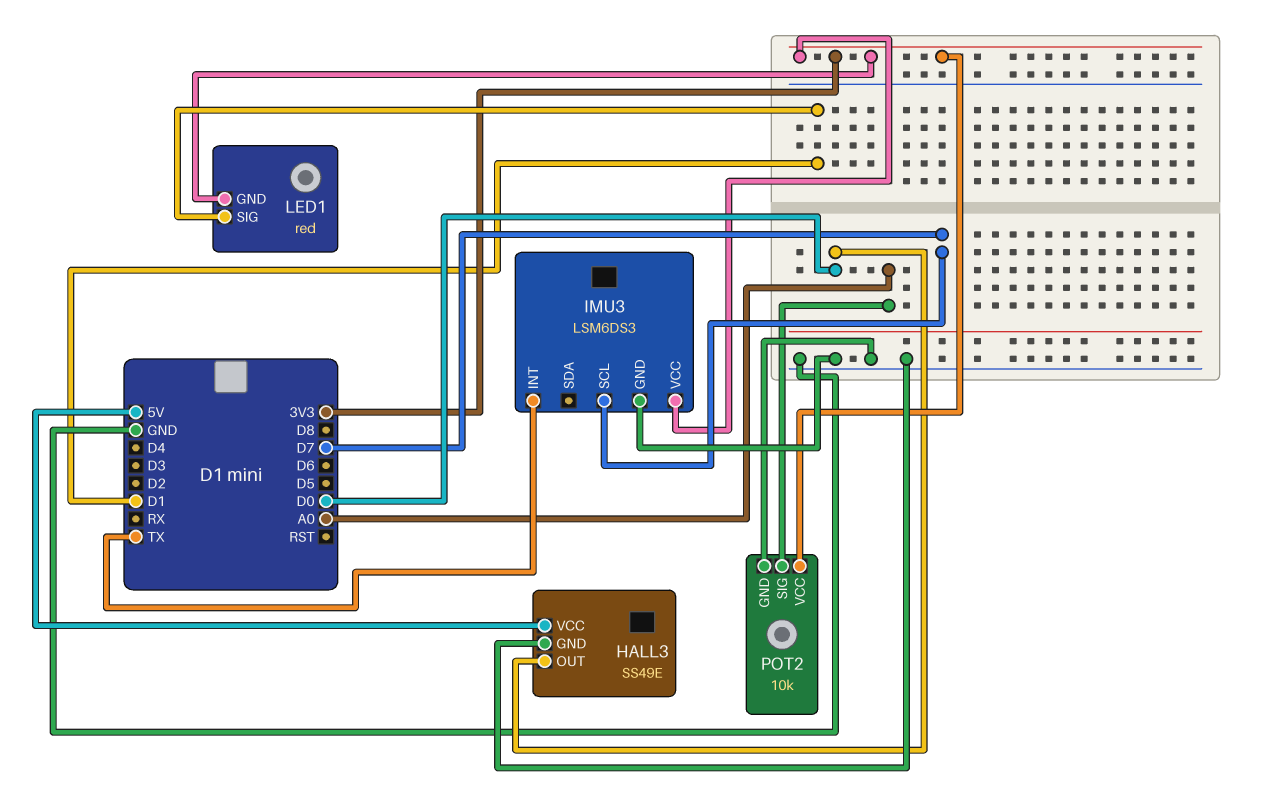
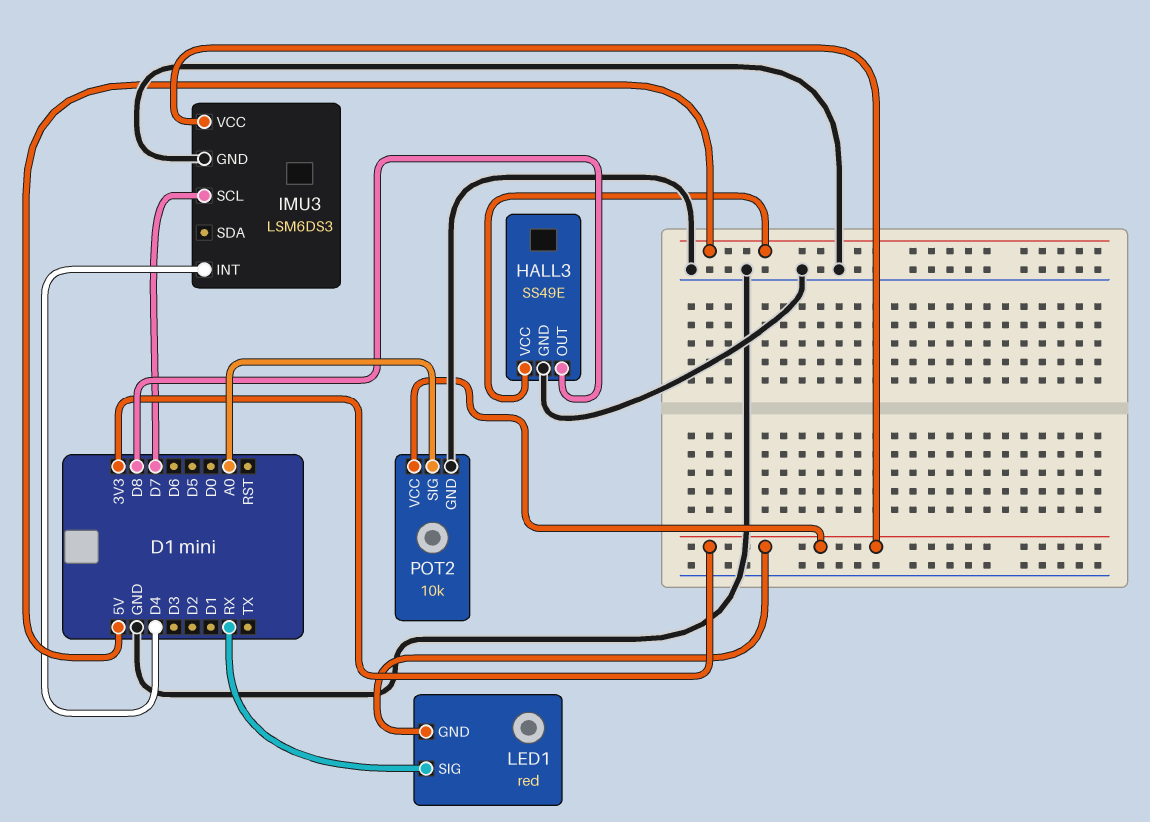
HALL3 pin OUT: D0 -> D8
IMU3 pin INT: TX -> D4
LED1 pin SIG: D1 -> RX

